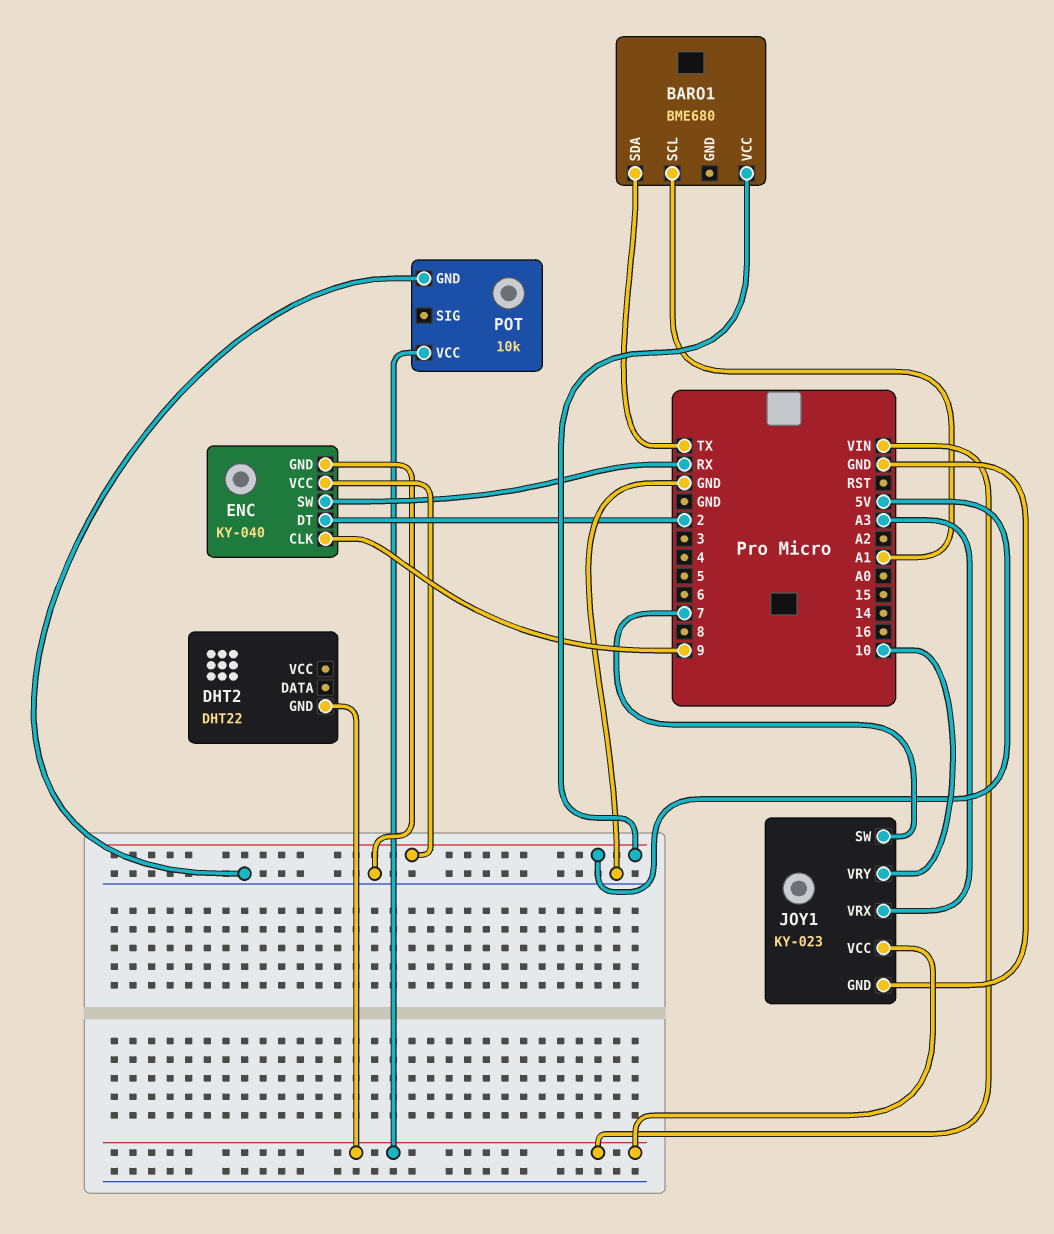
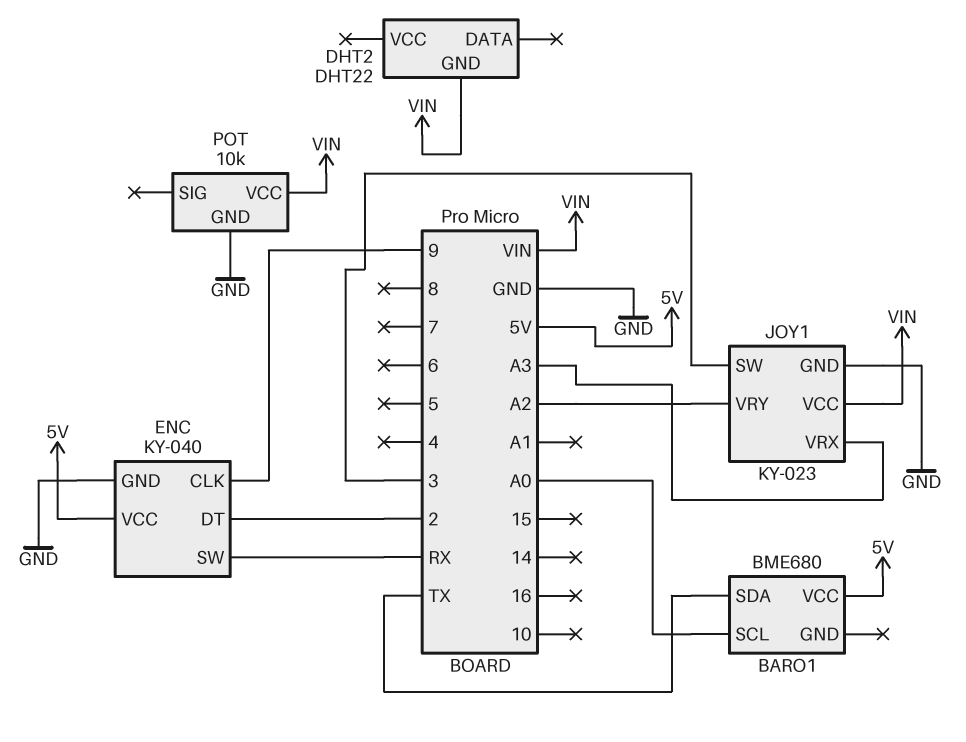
BARO1 pin SCL: A1 -> A0
JOY1 pin SW: 7 -> 3
JOY1 pin VRY: 10 -> A2

